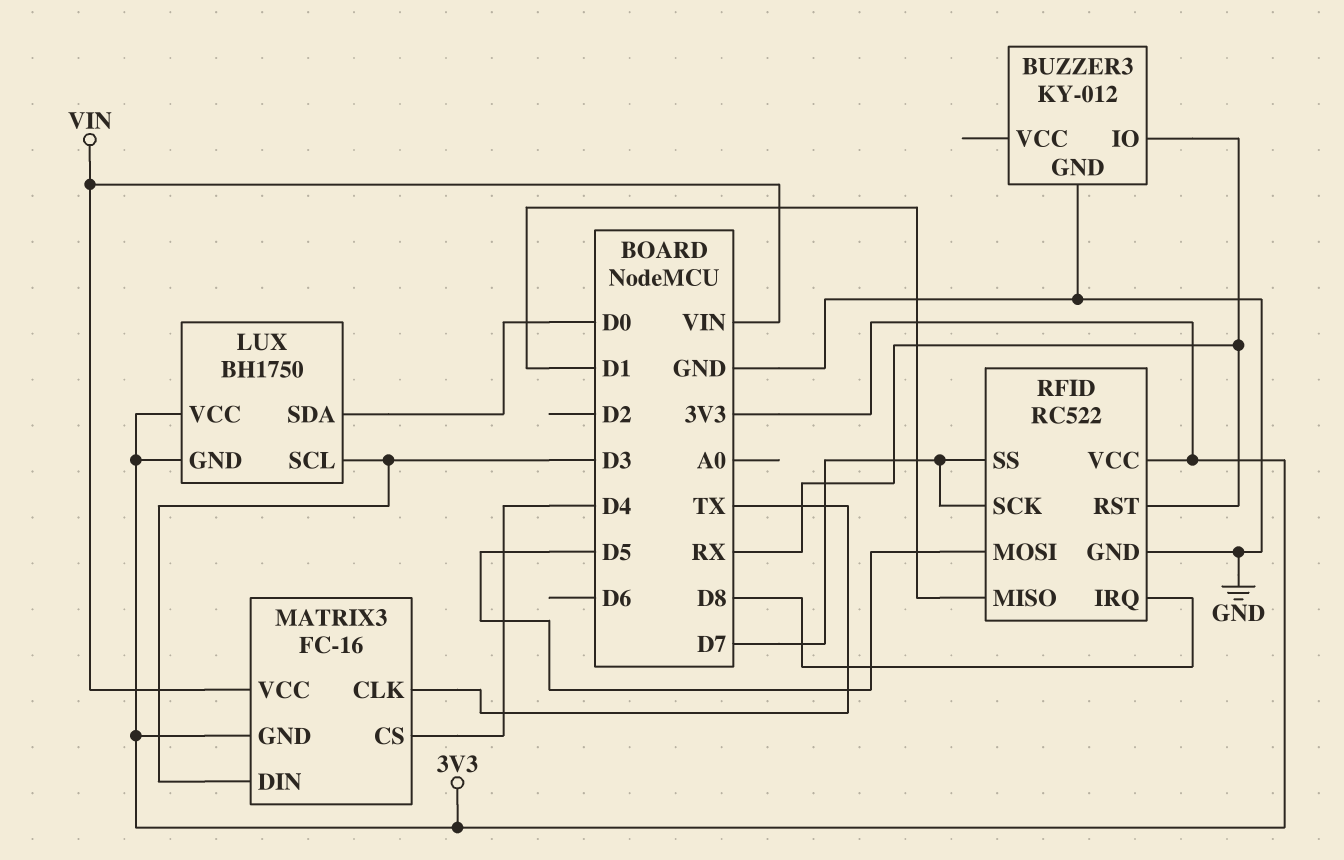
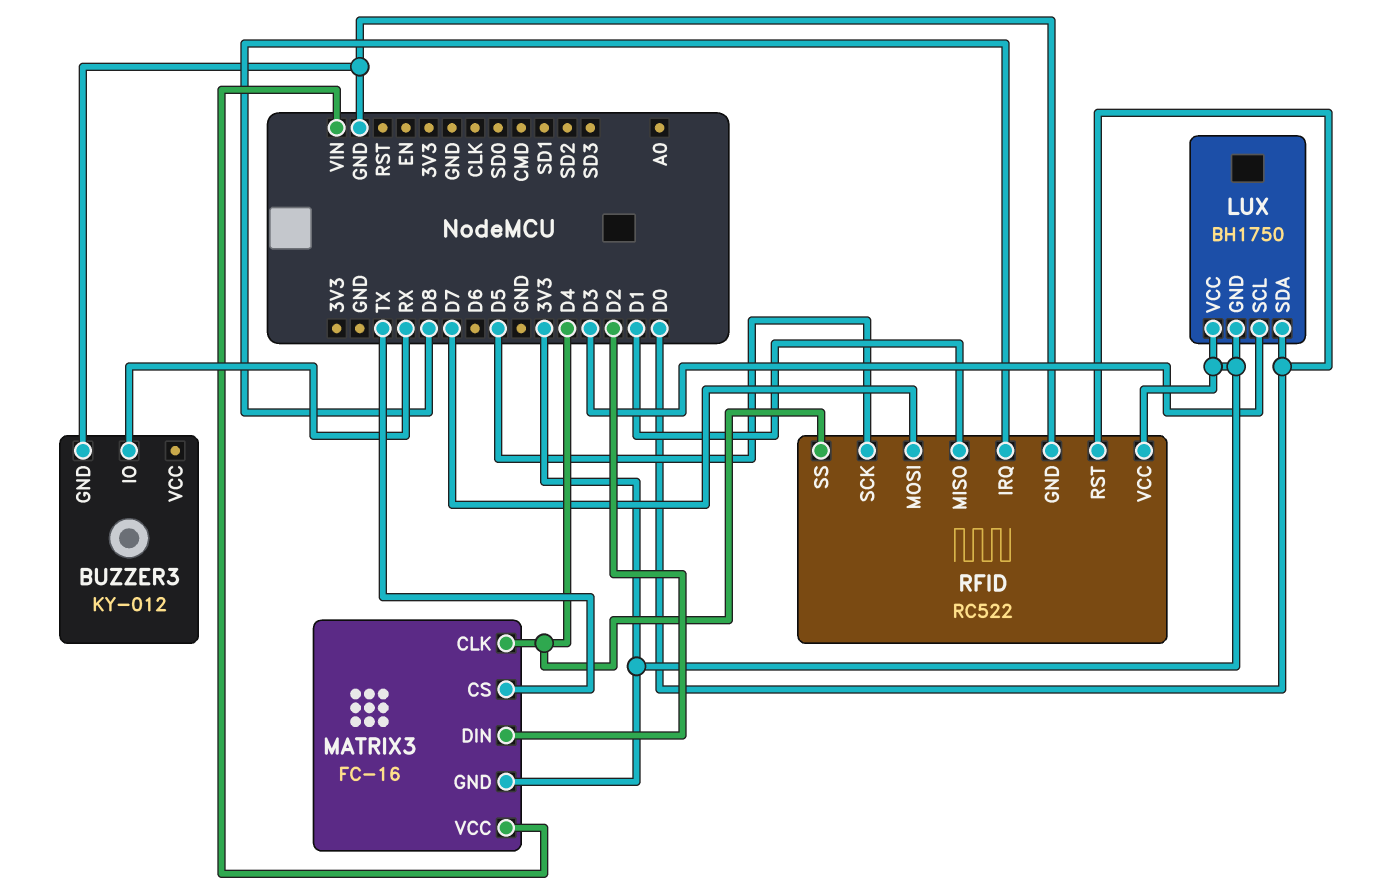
MATRIX3 pin CLK: TX -> D4
MATRIX3 pin CS: D4 -> TX
MATRIX3 pin DIN: D3 -> D2
RFID pin MOSI: D5 -> D7
RFID pin RST: RX -> D0
RFID pin SCK: D7 -> D5
RFID pin SS: D7 -> D4

